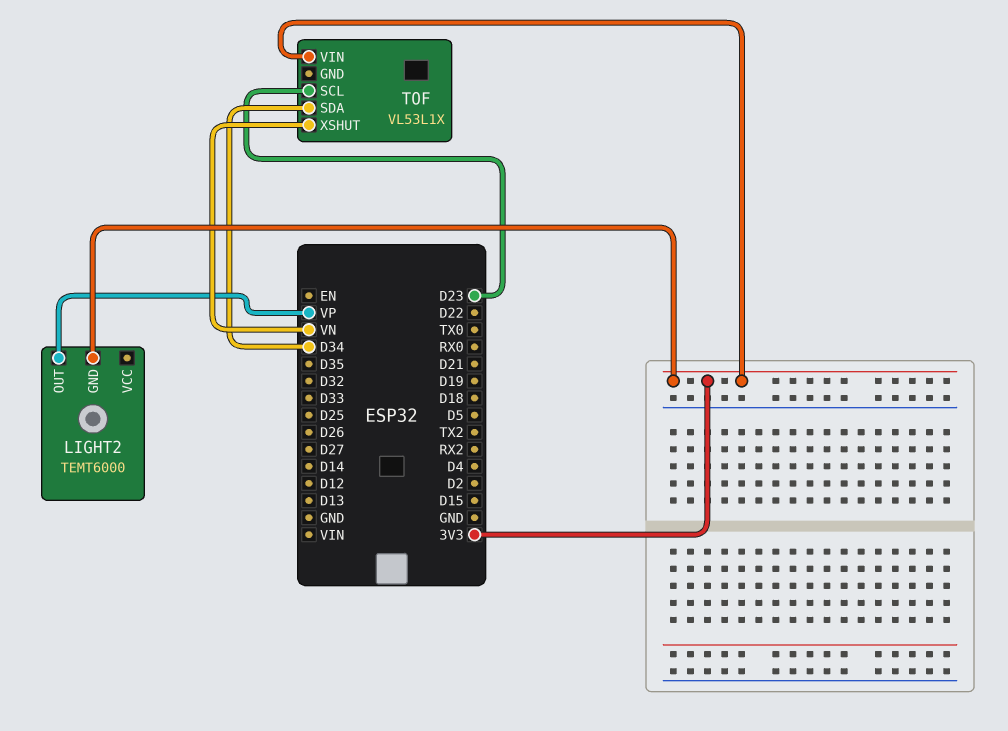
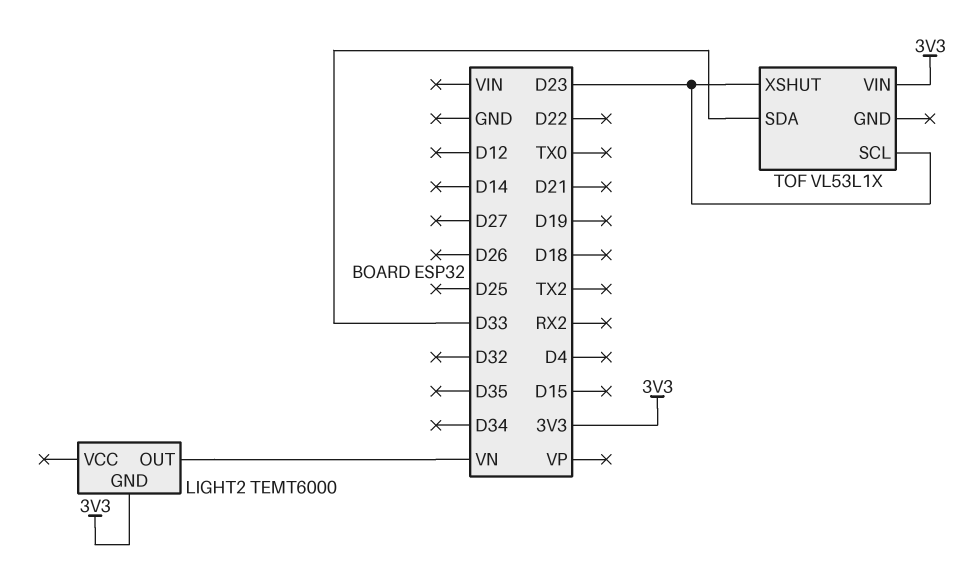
LIGHT2 pin OUT: VP -> VN
TOF pin SDA: D34 -> D33
TOF pin XSHUT: VN -> D23

